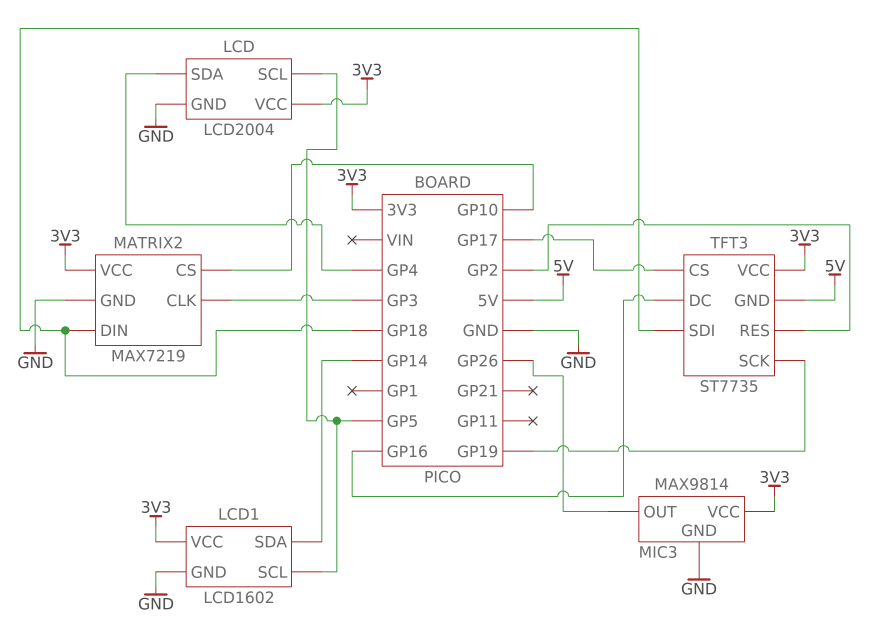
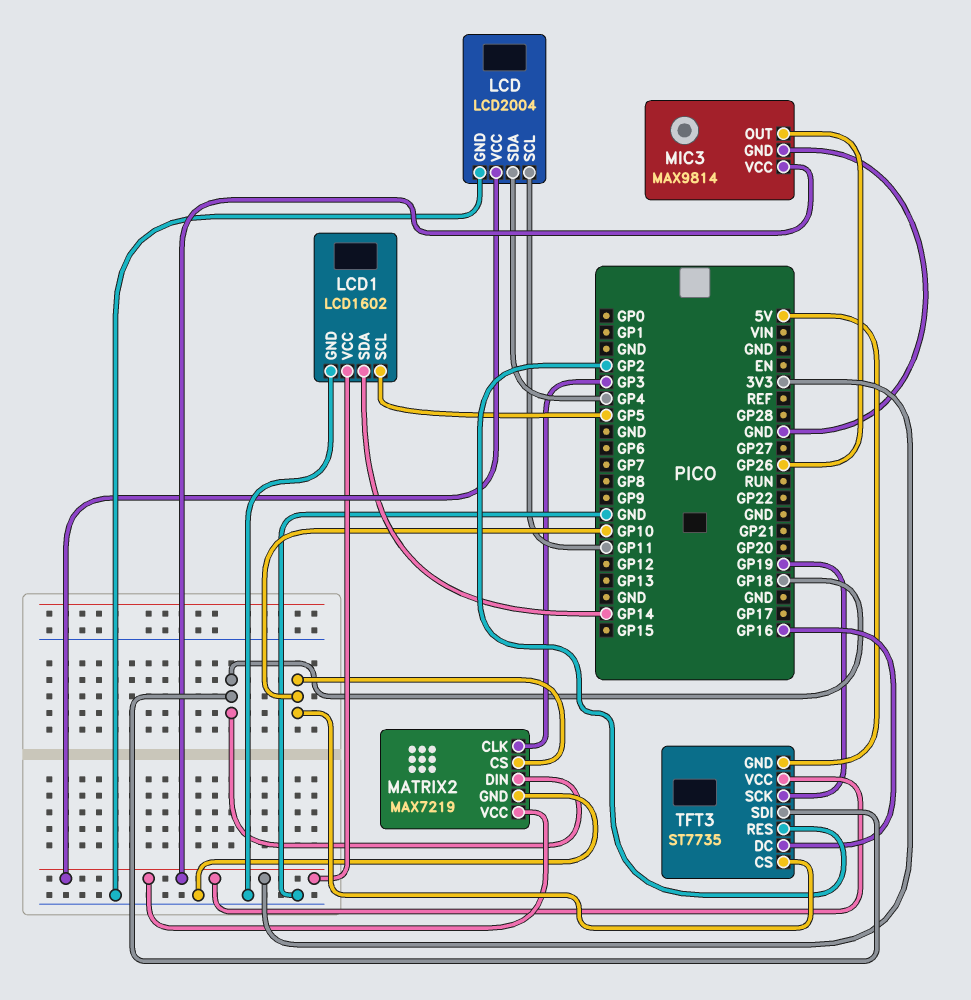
LCD pin SCL: GP5 -> GP11
TFT3 pin CS: GP17 -> GP10

